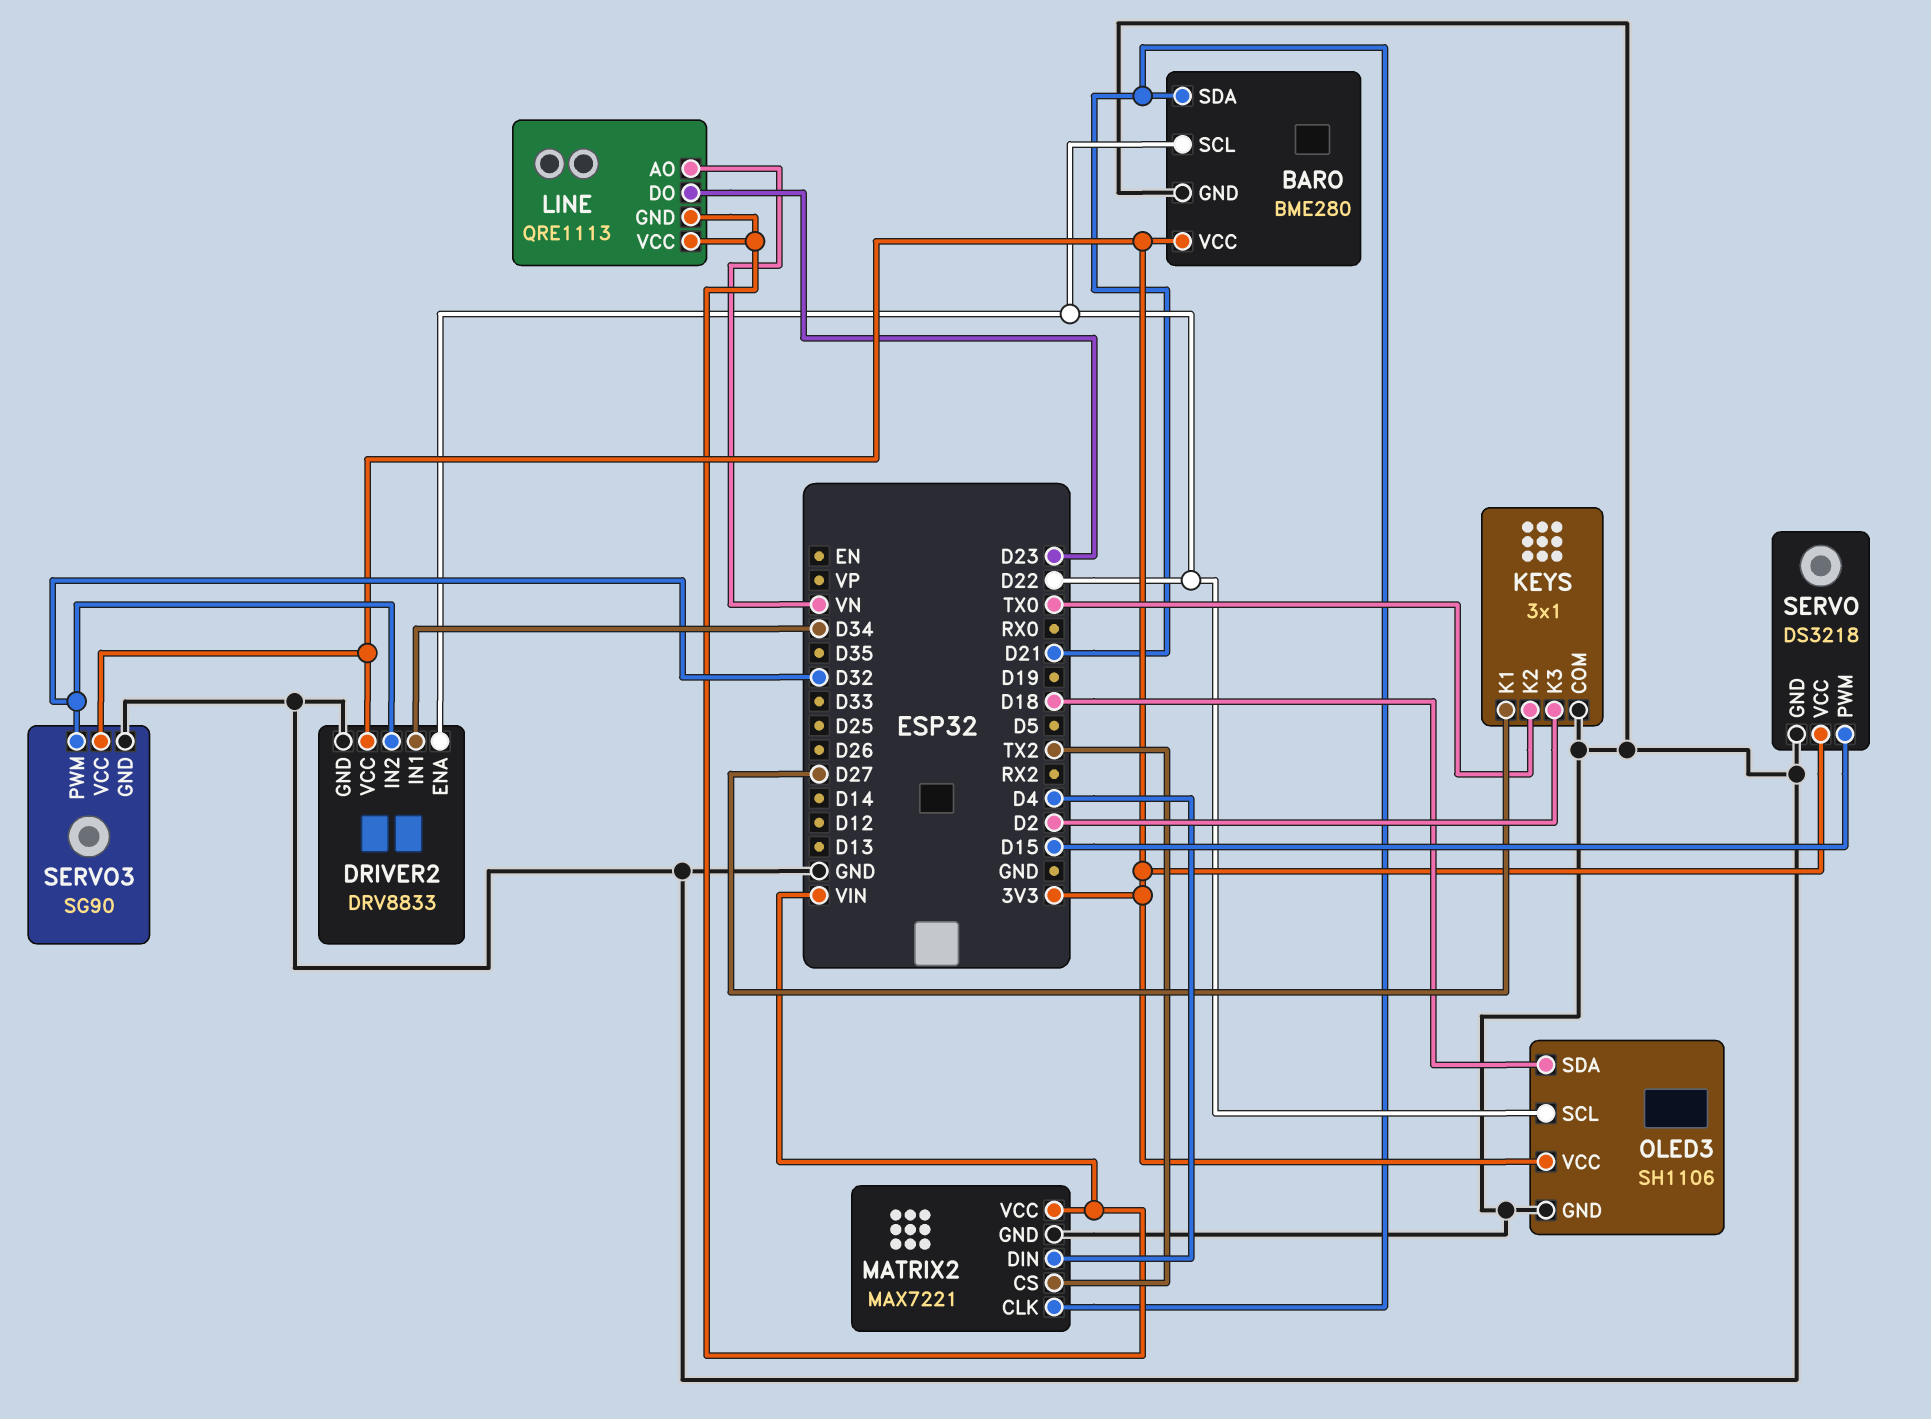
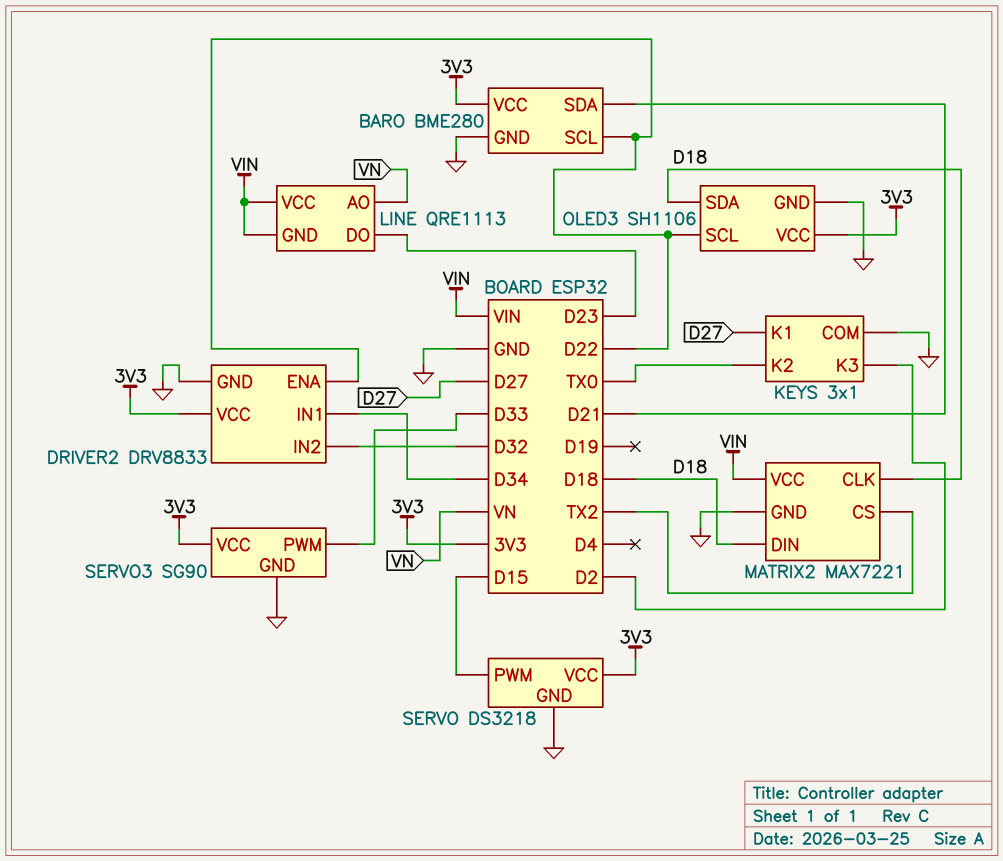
MATRIX2 pin CLK: D21 -> D18
MATRIX2 pin DIN: D4 -> D18
SERVO3 pin PWM: D32 -> D33

